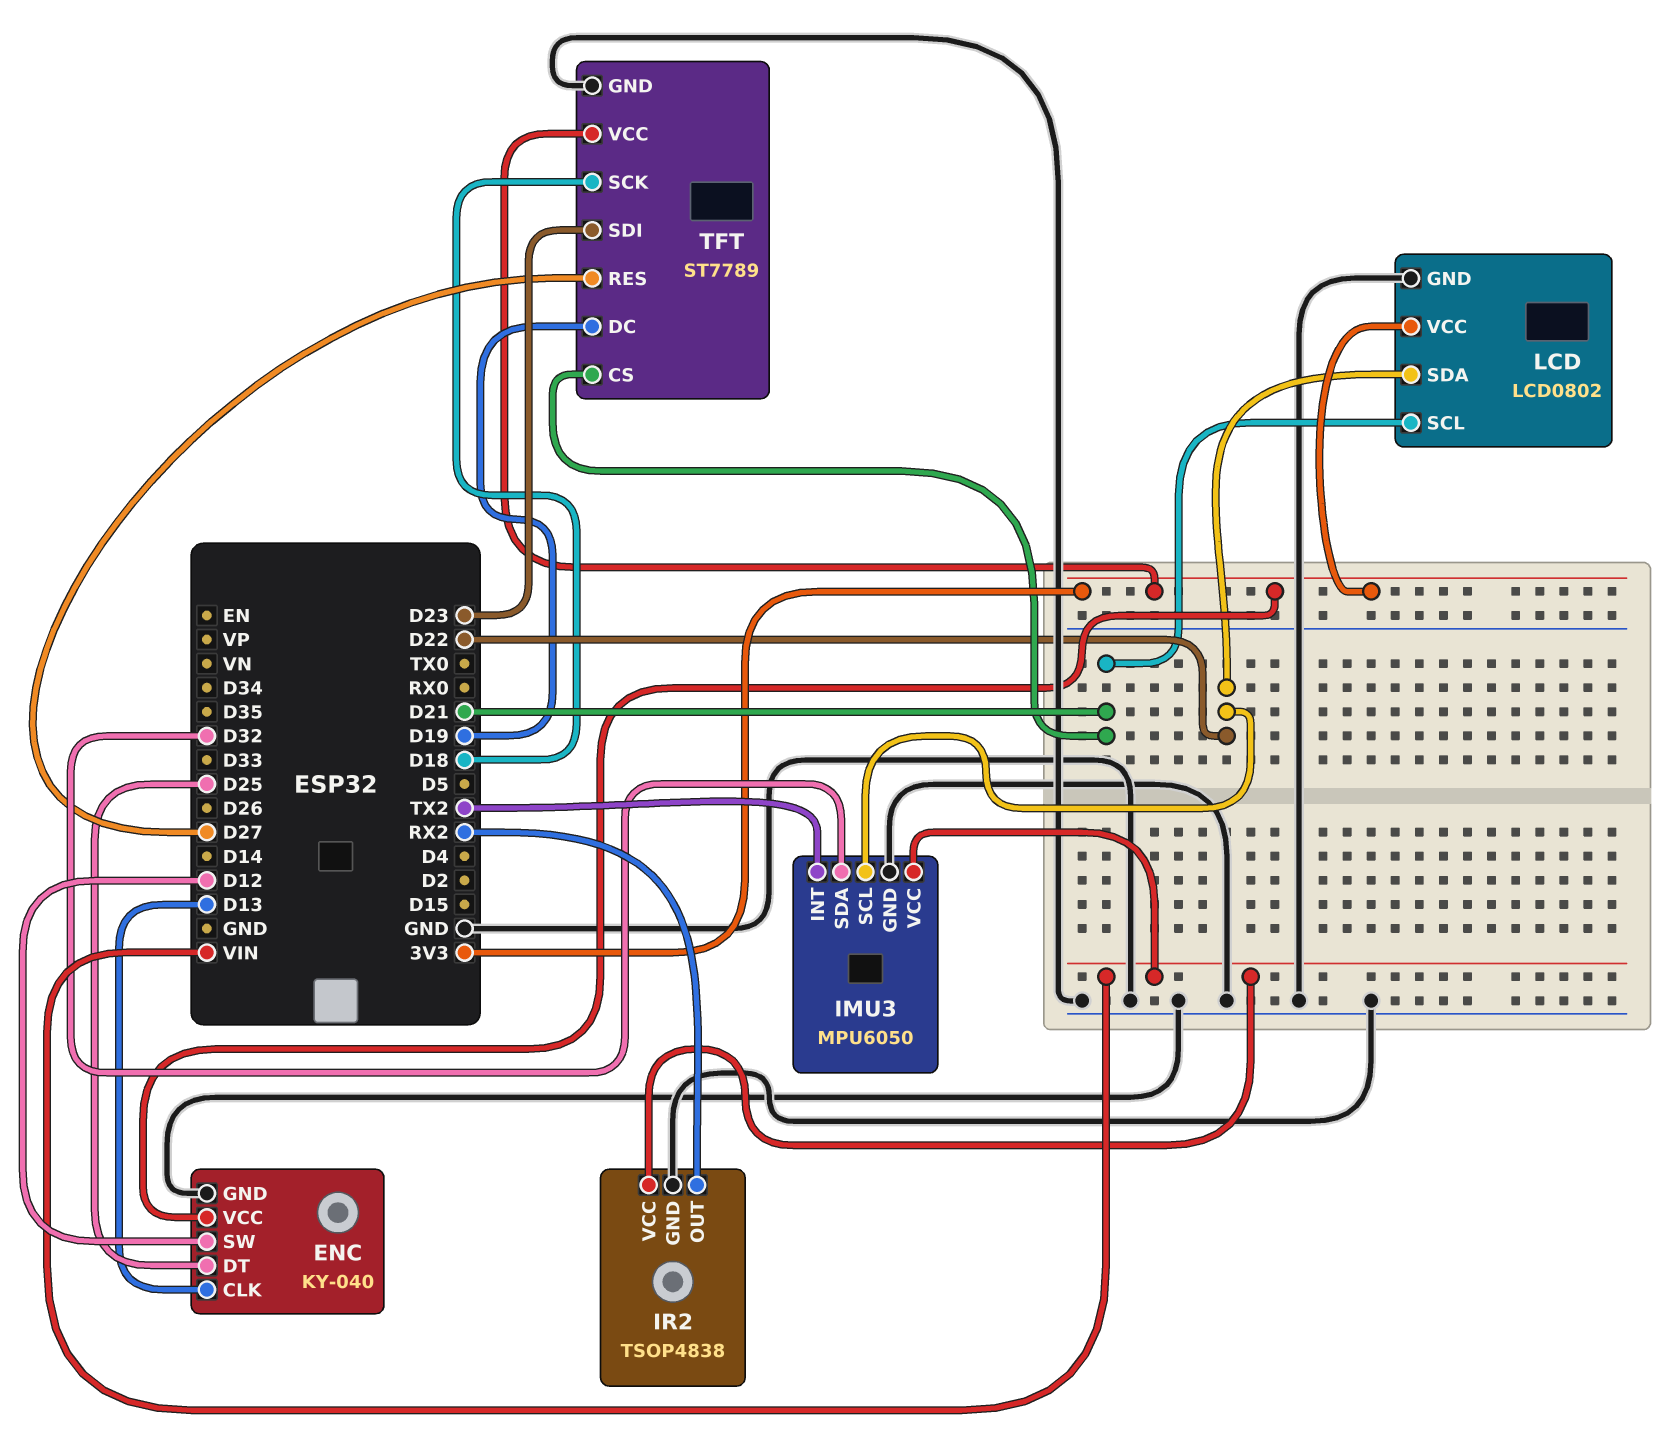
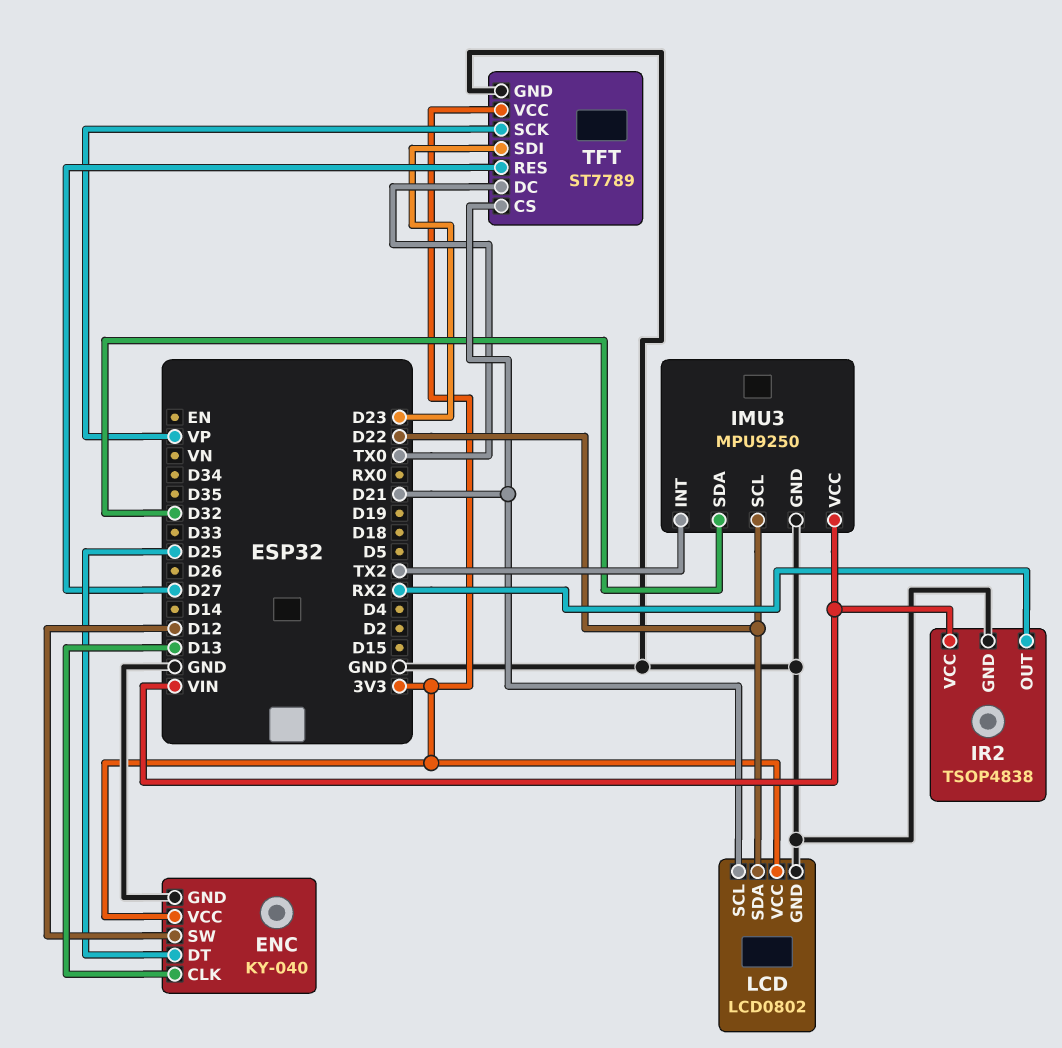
IMU3: MPU6050 -> MPU9250
TFT pin DC: D19 -> TX0
TFT pin SCK: D18 -> VP

